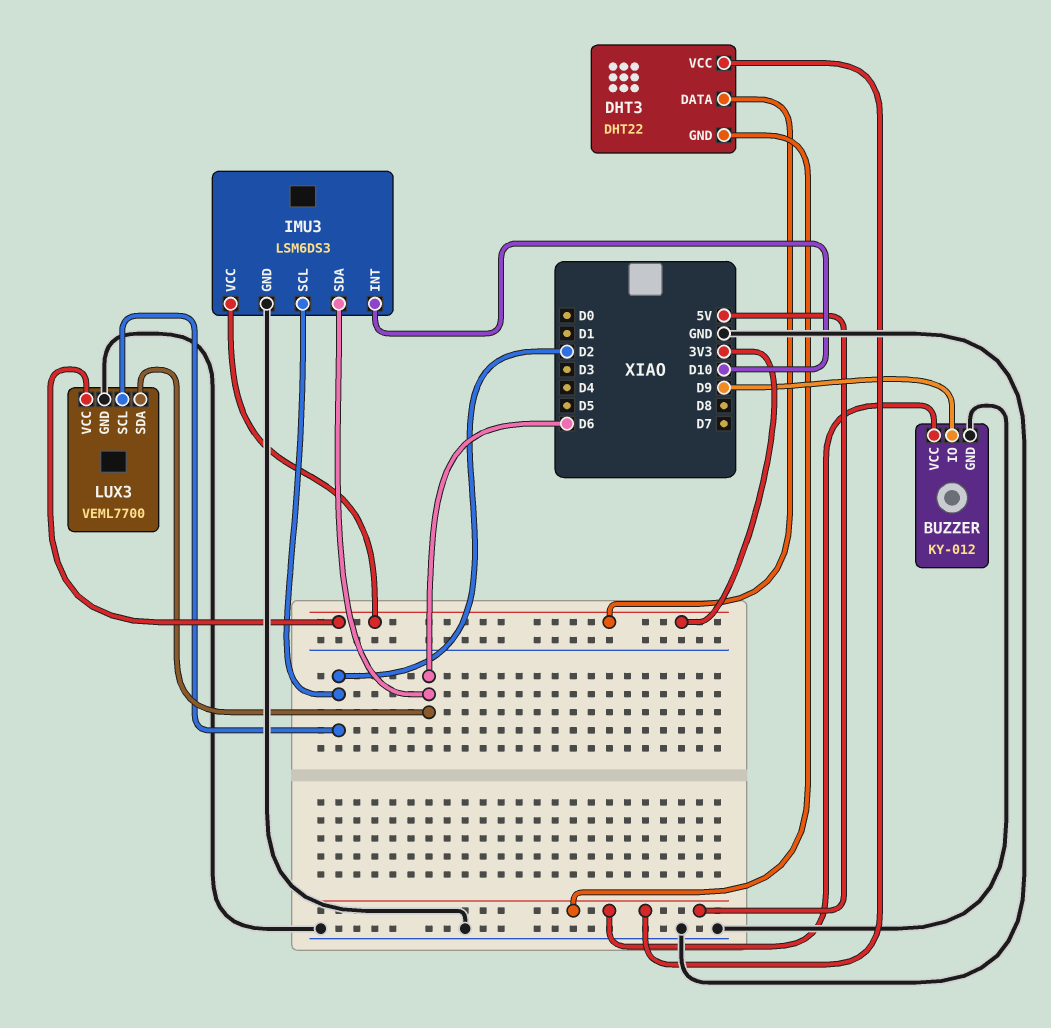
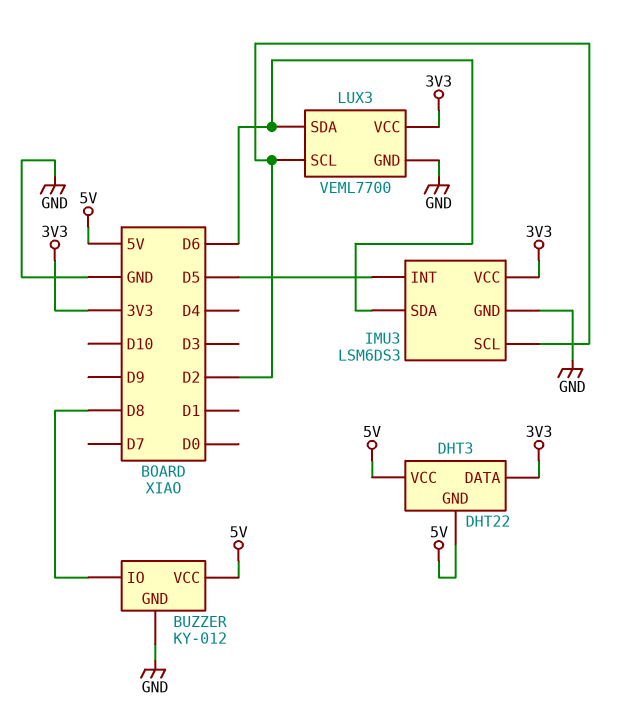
BUZZER pin IO: D9 -> D8
IMU3 pin INT: D10 -> D5

